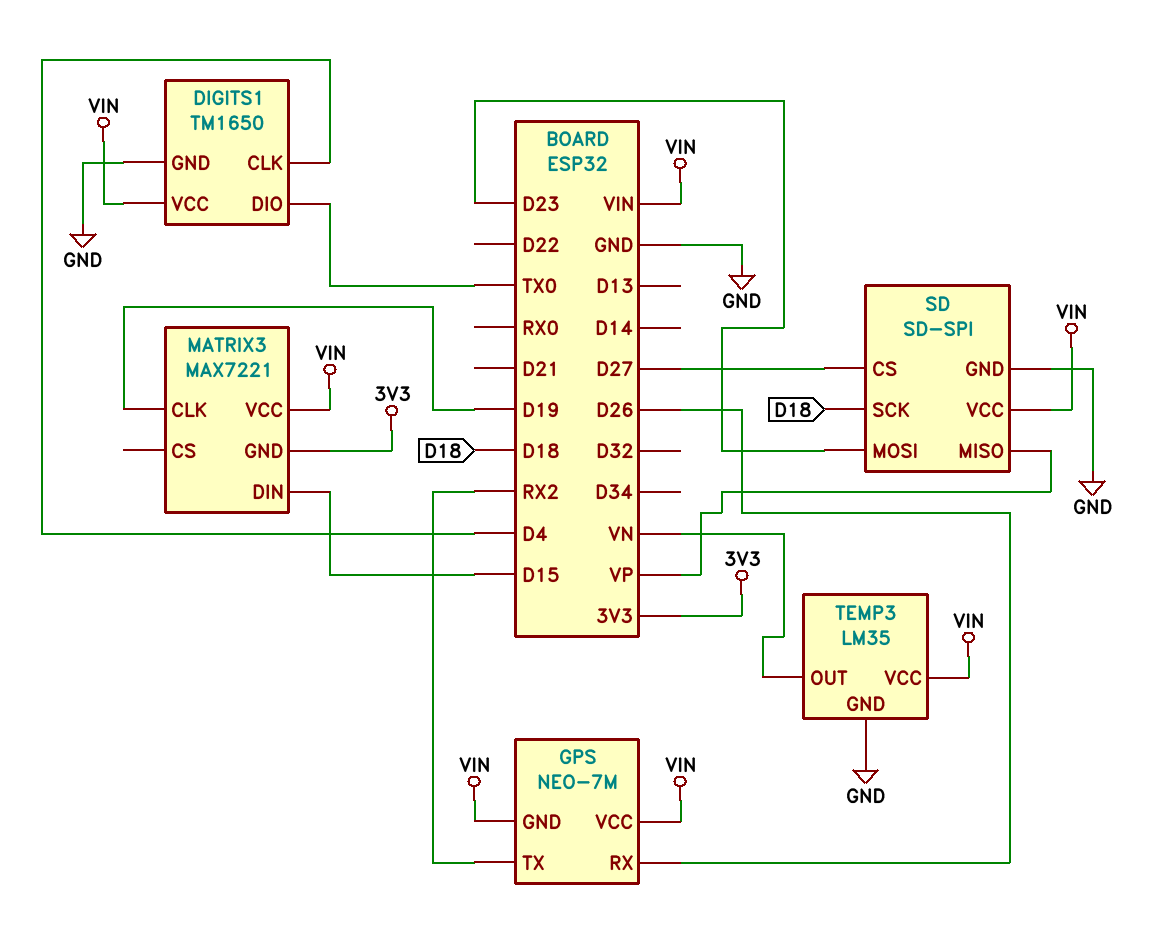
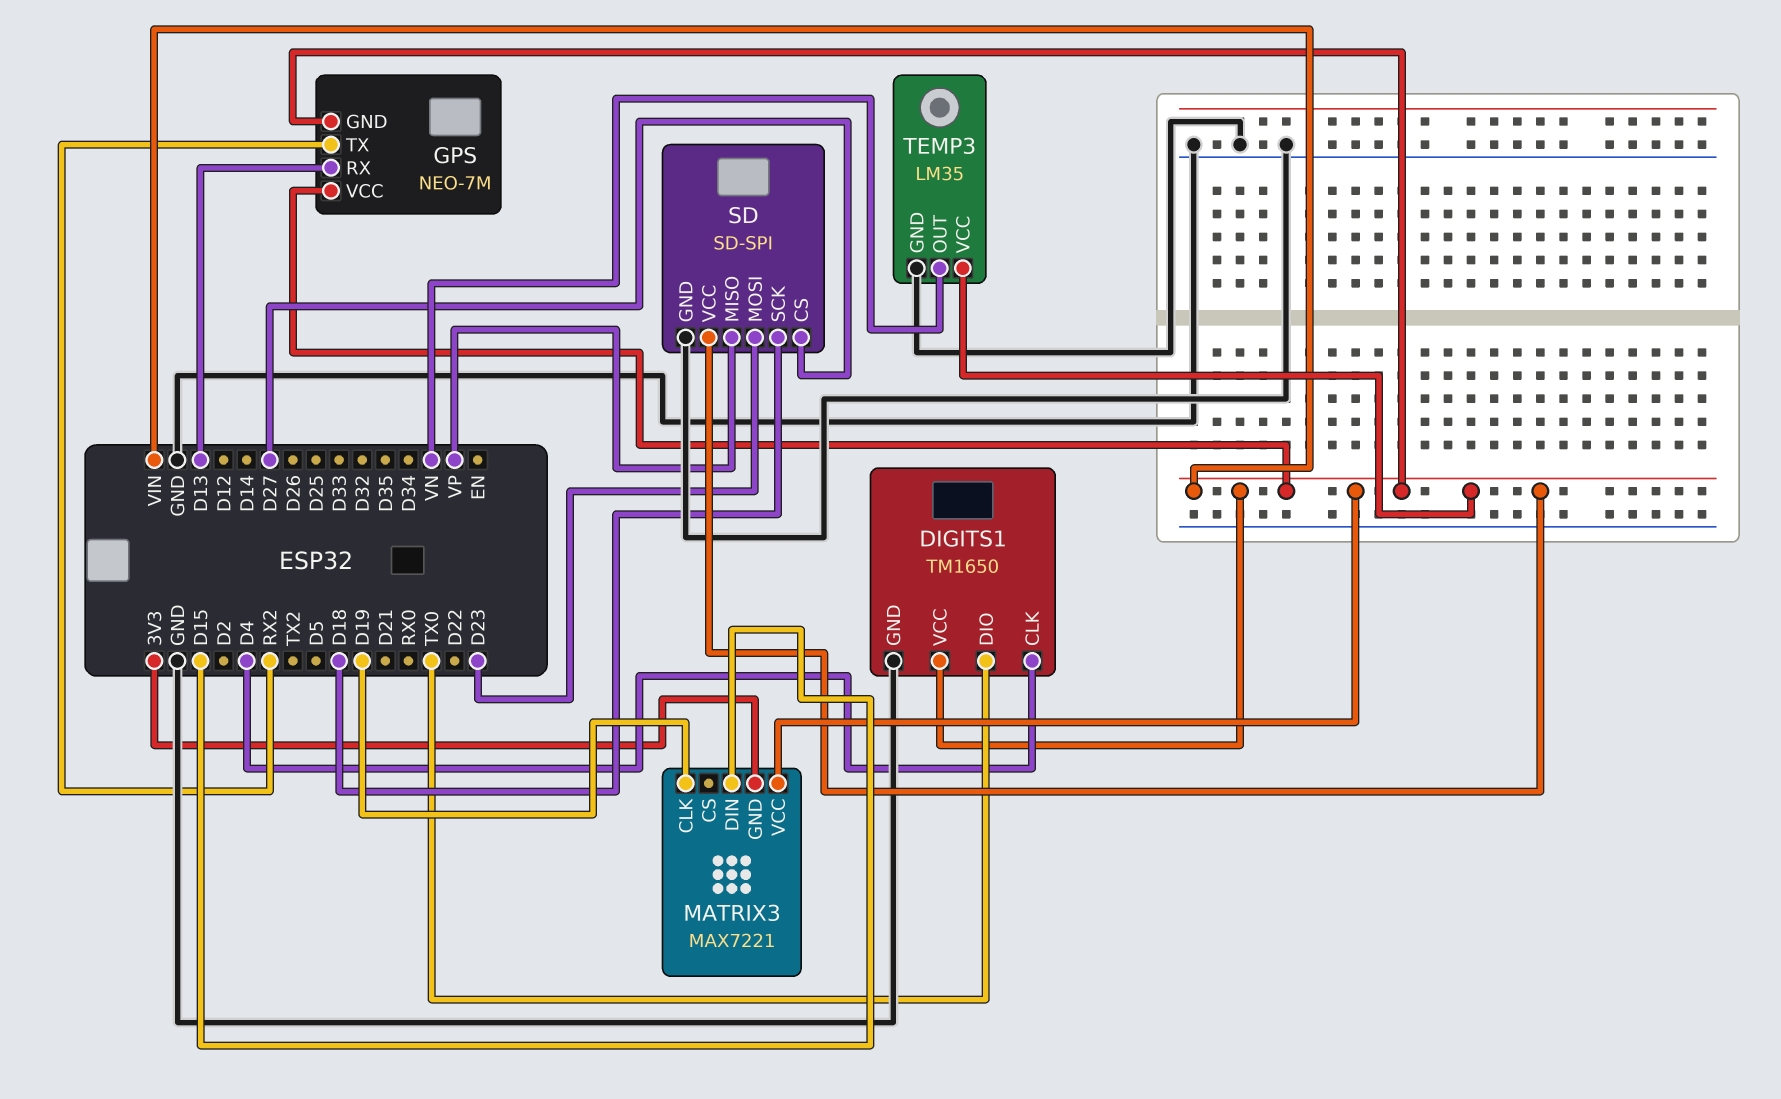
GPS pin RX: D26 -> D13

